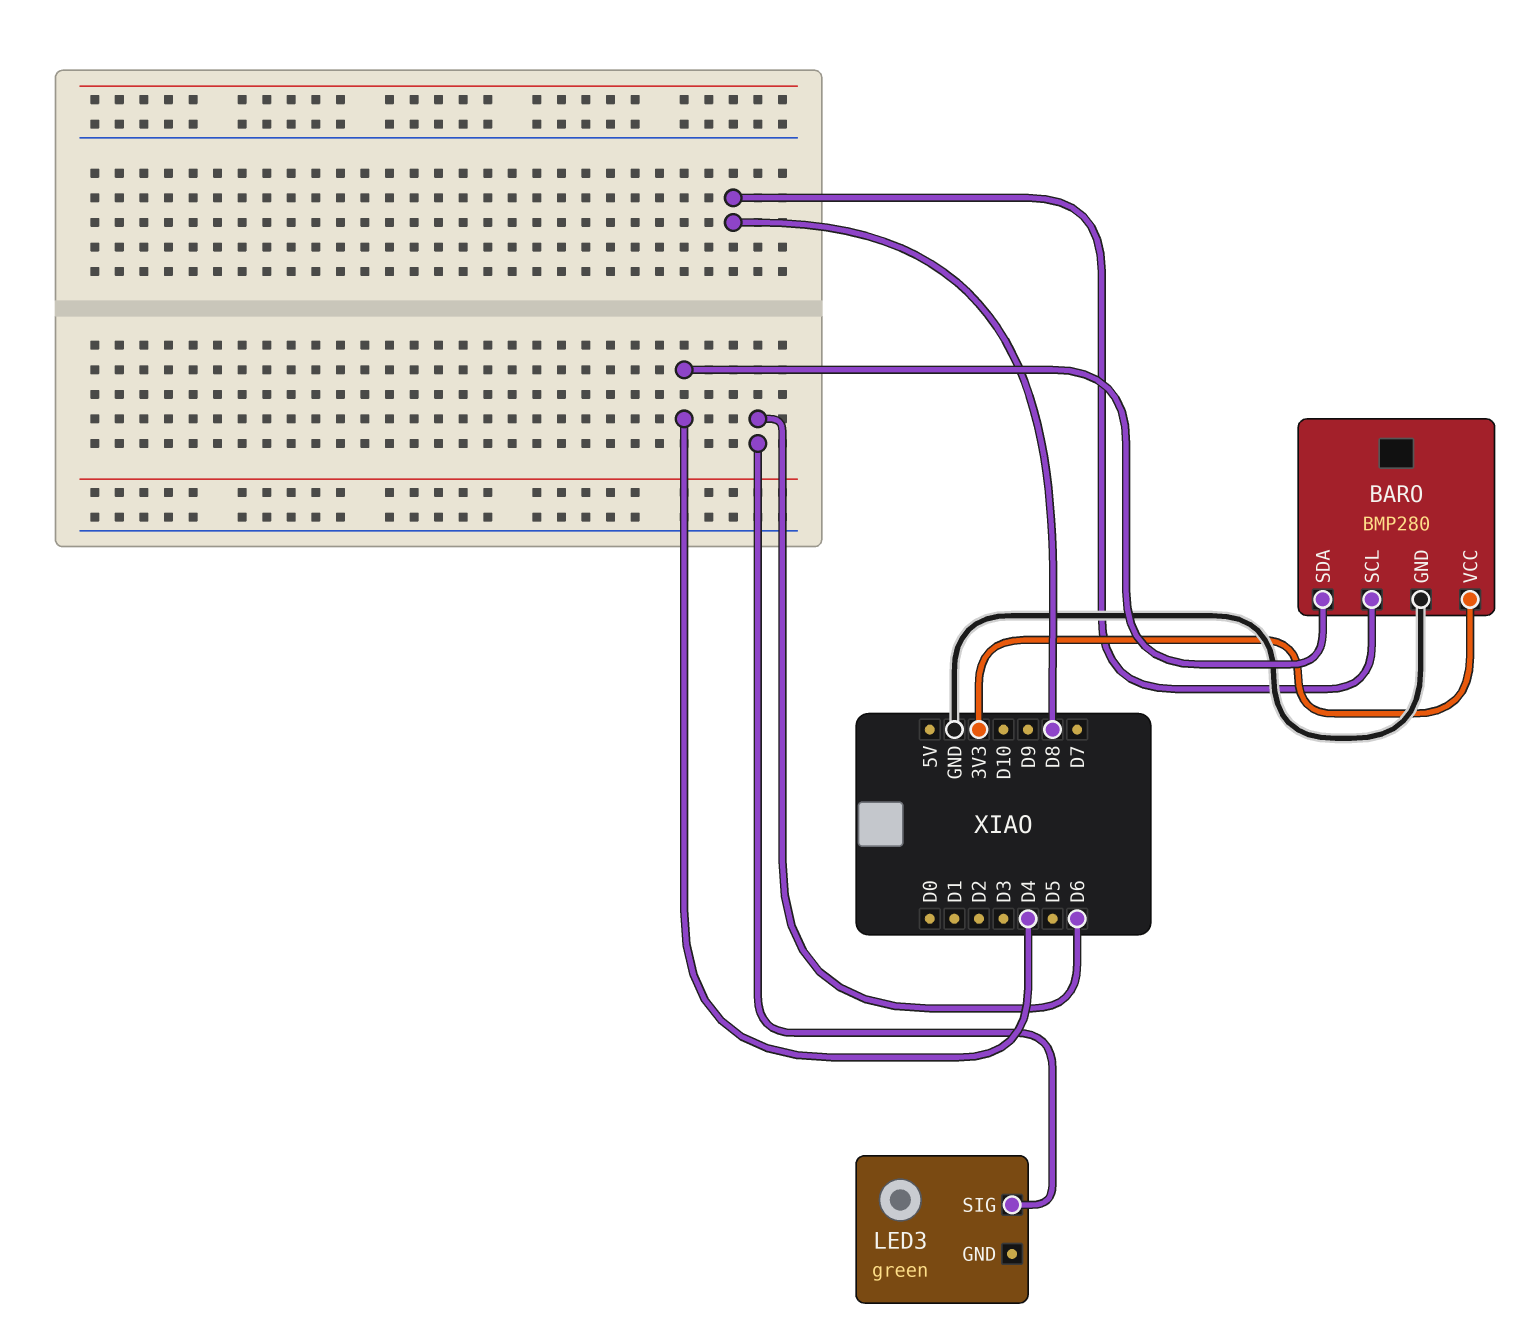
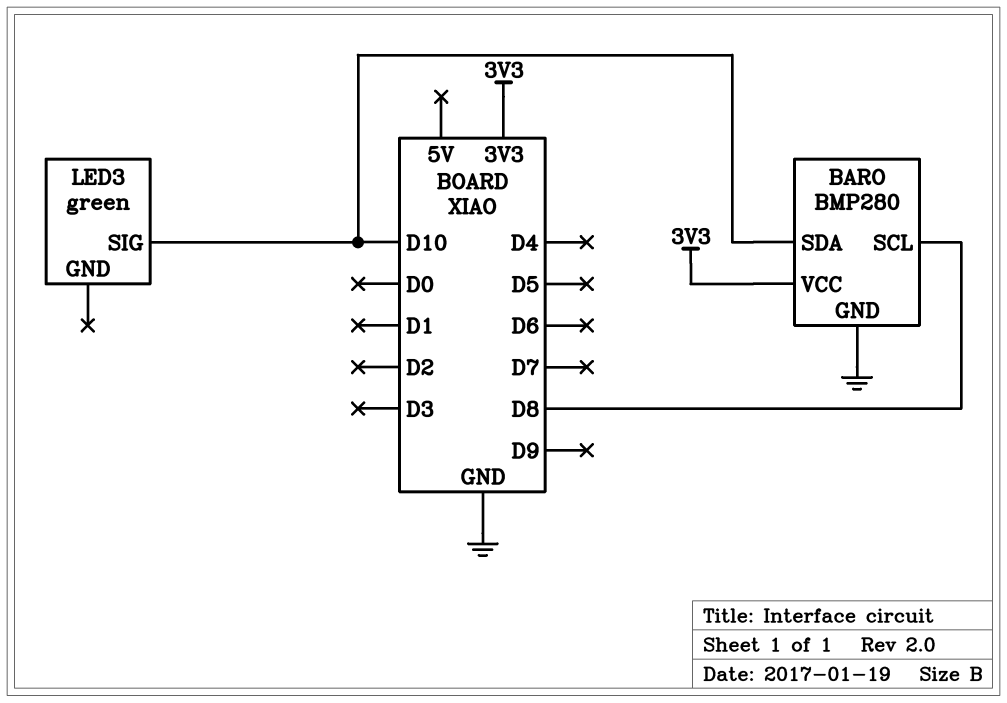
BARO pin SDA: D4 -> D10
LED3 pin SIG: D6 -> D10

